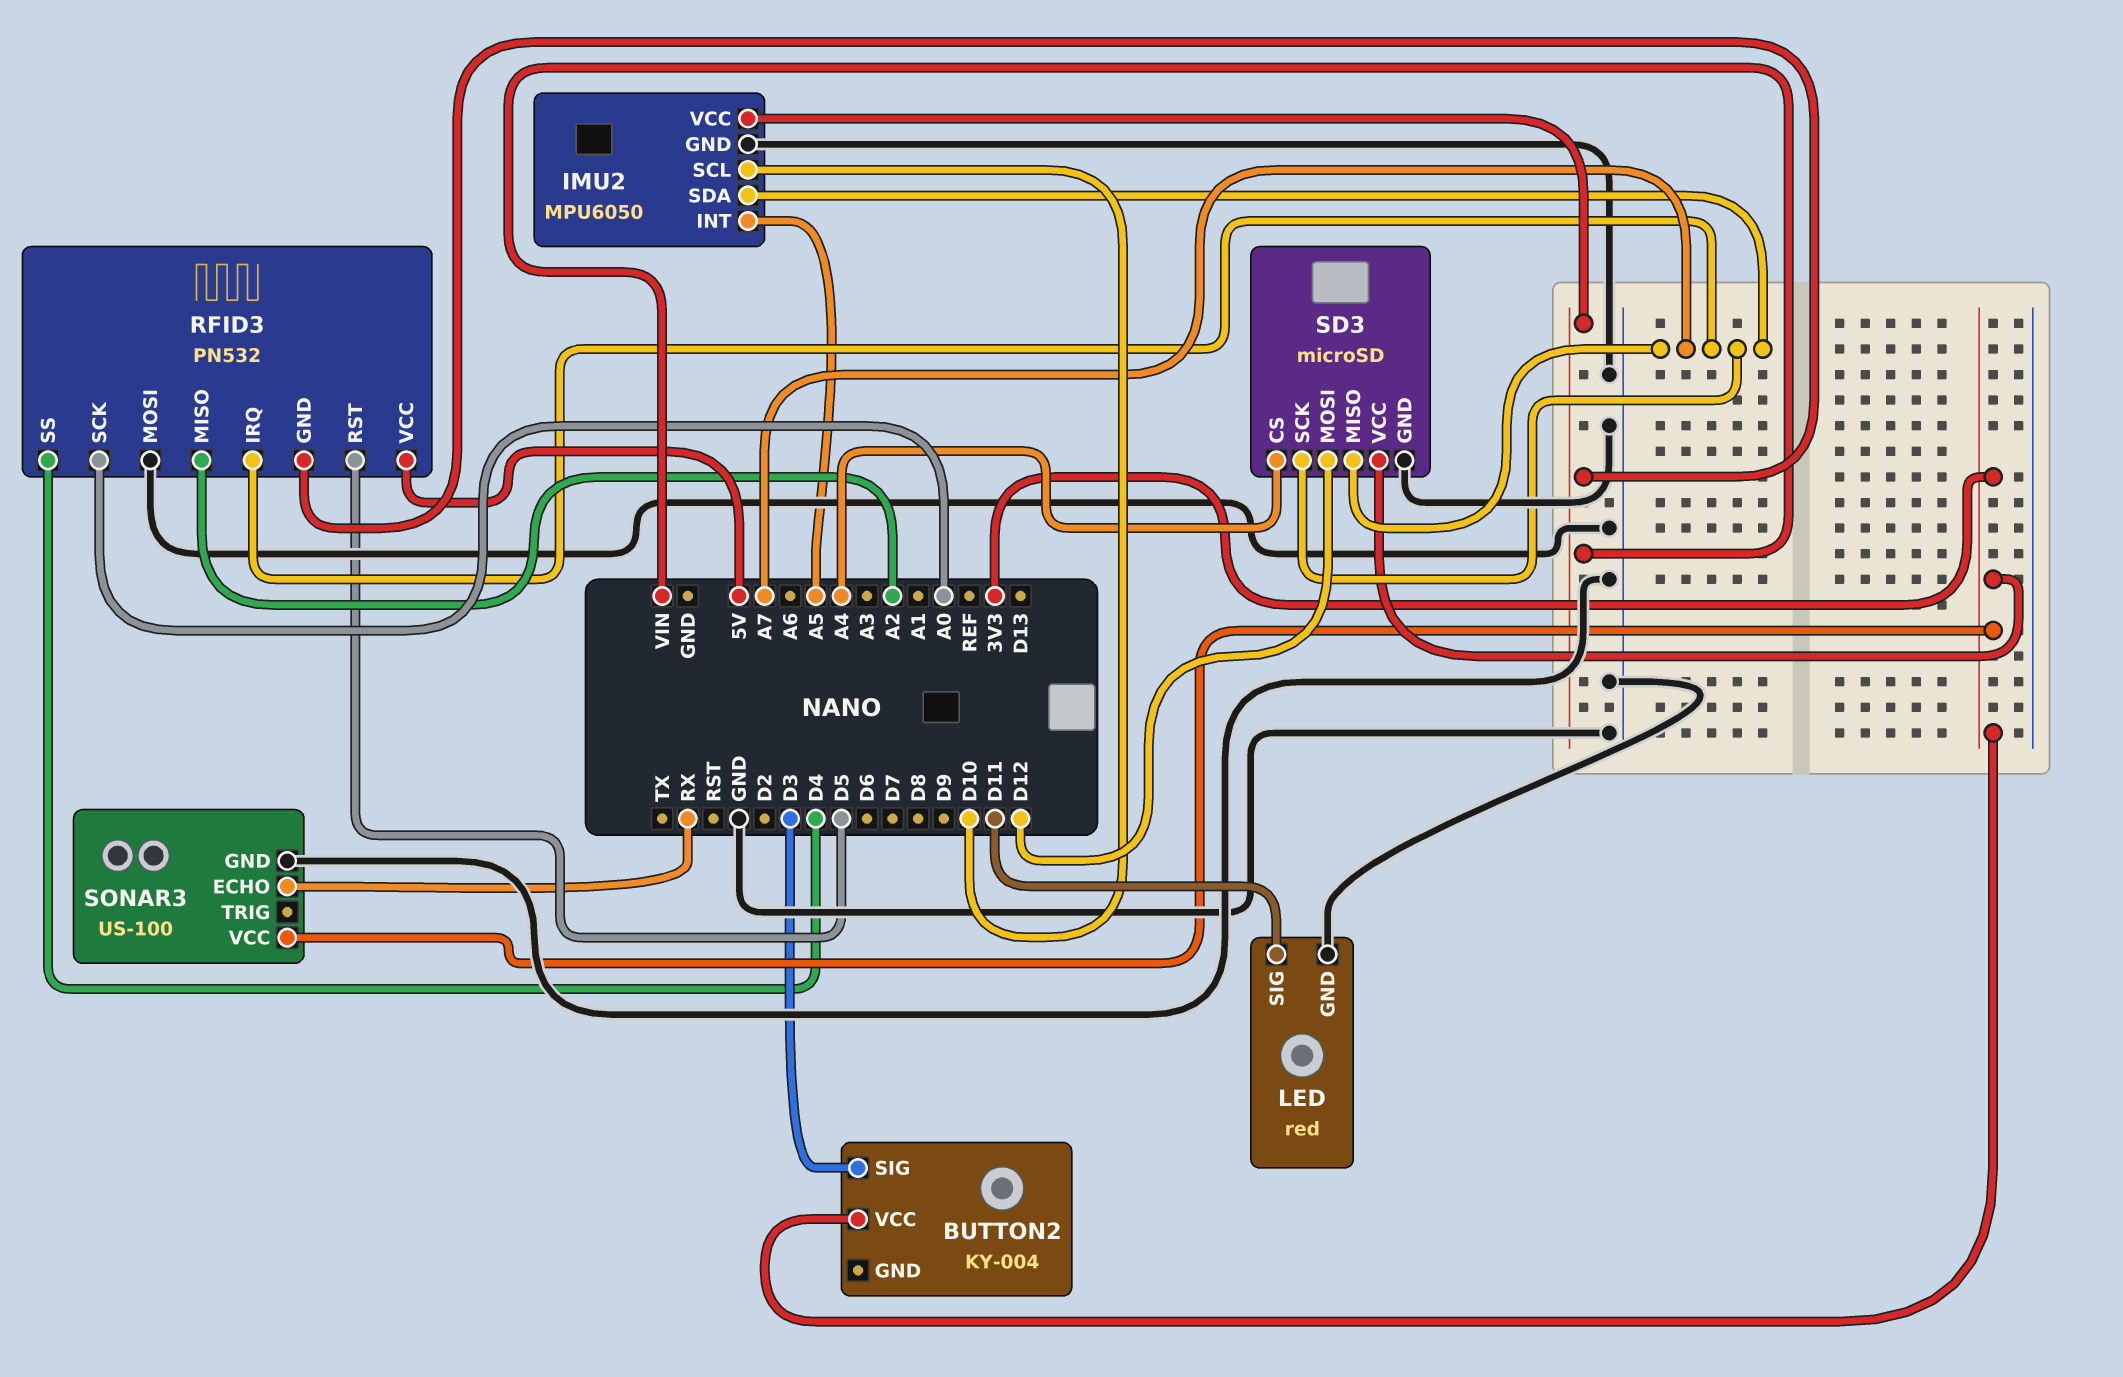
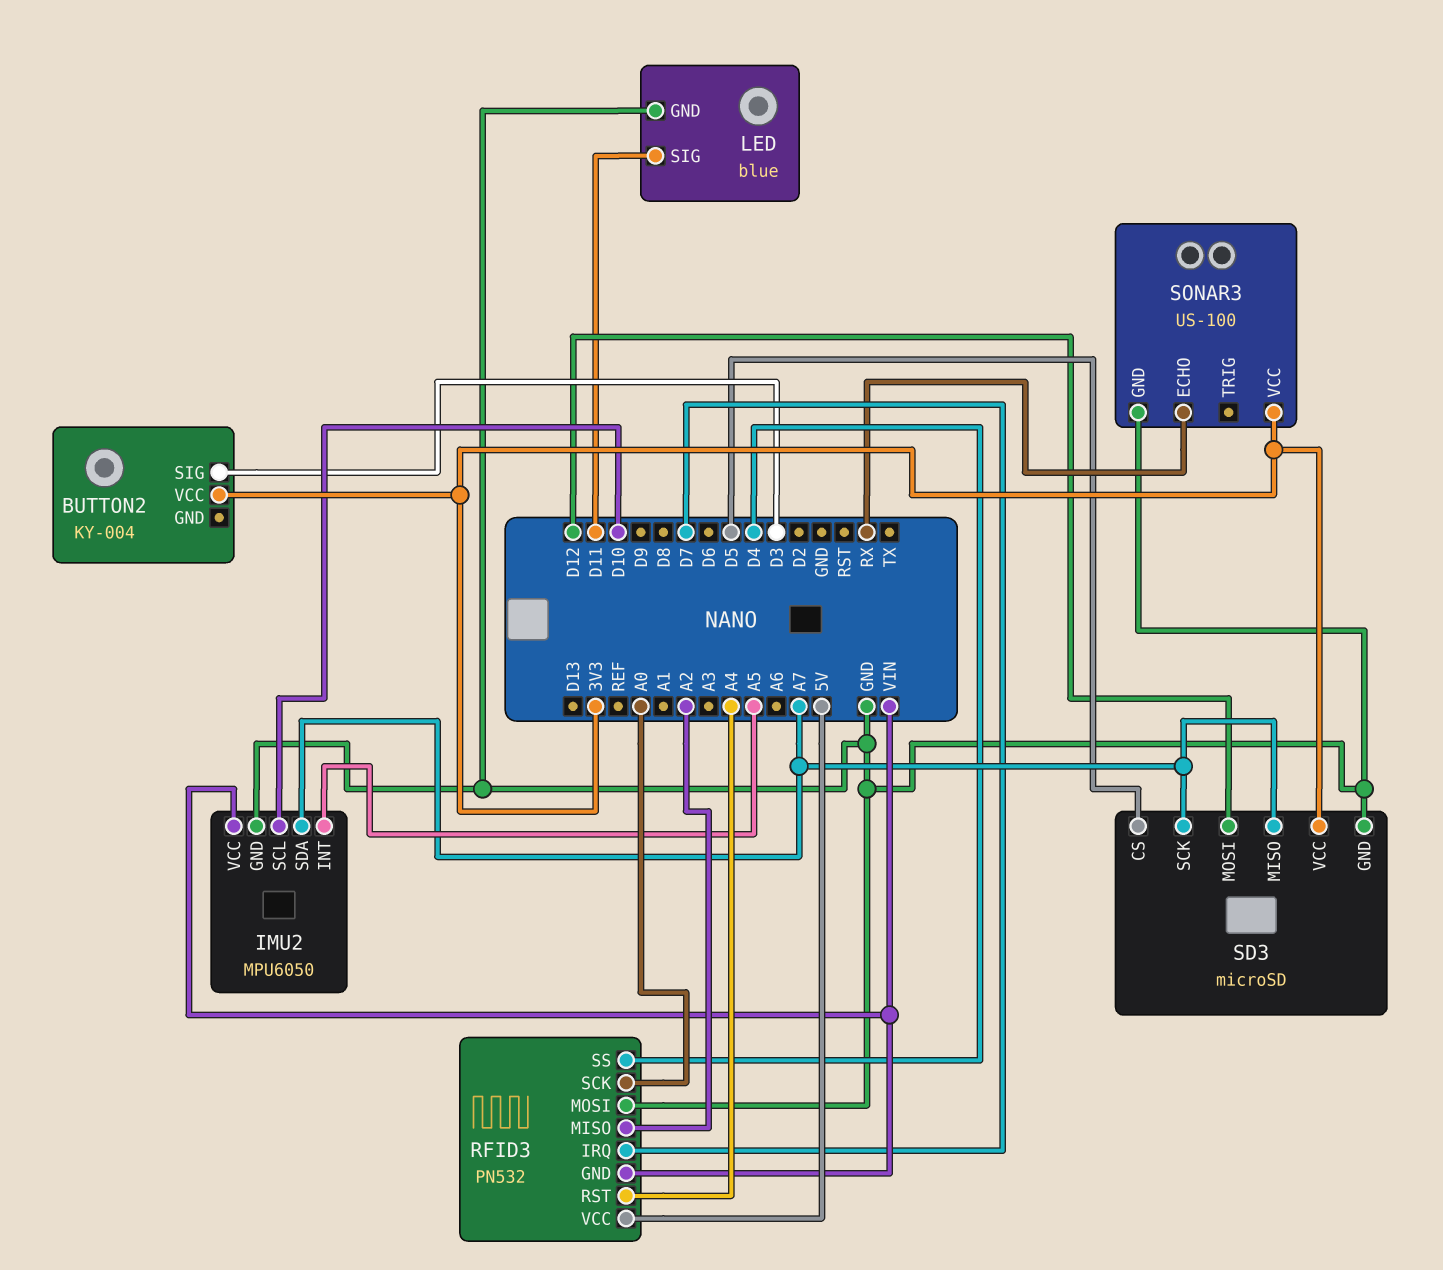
LED: red -> blue
RFID3 pin IRQ: A7 -> D7
RFID3 pin RST: D5 -> A4
SD3 pin CS: A4 -> D5

